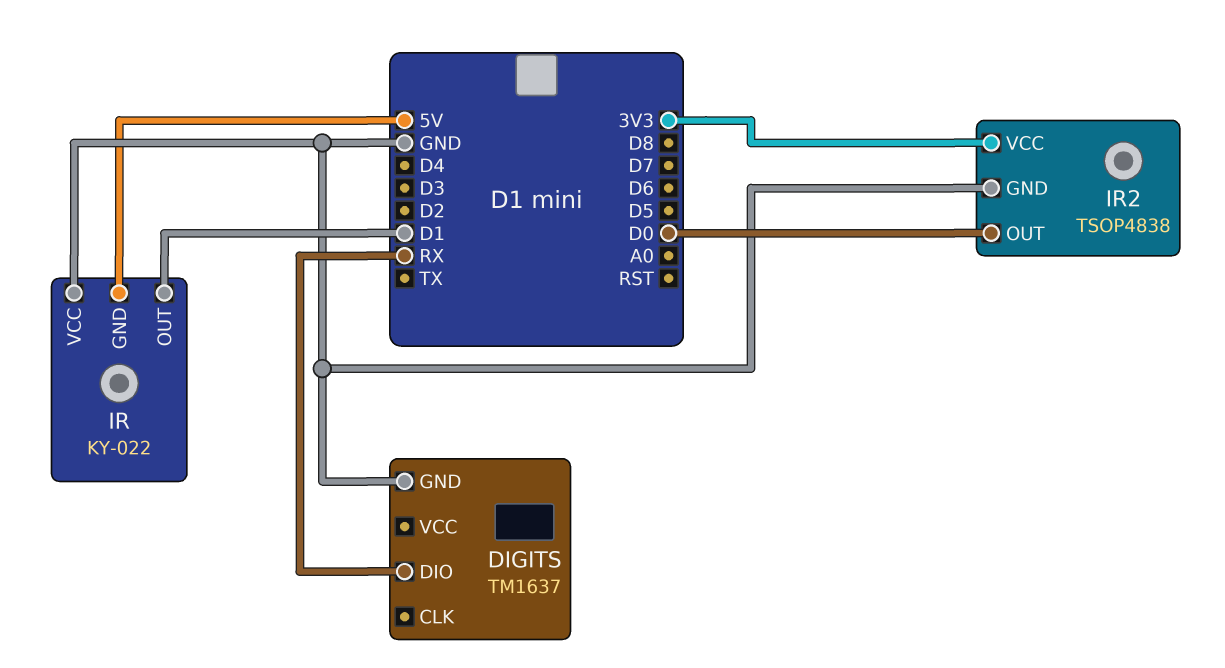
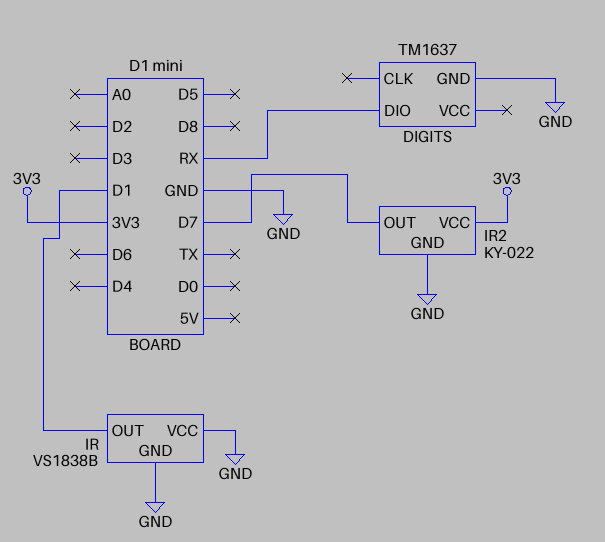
IR: KY-022 -> VS1838B
IR pin GND: 5V -> GND
IR2: TSOP4838 -> KY-022
IR2 pin OUT: D0 -> D7

